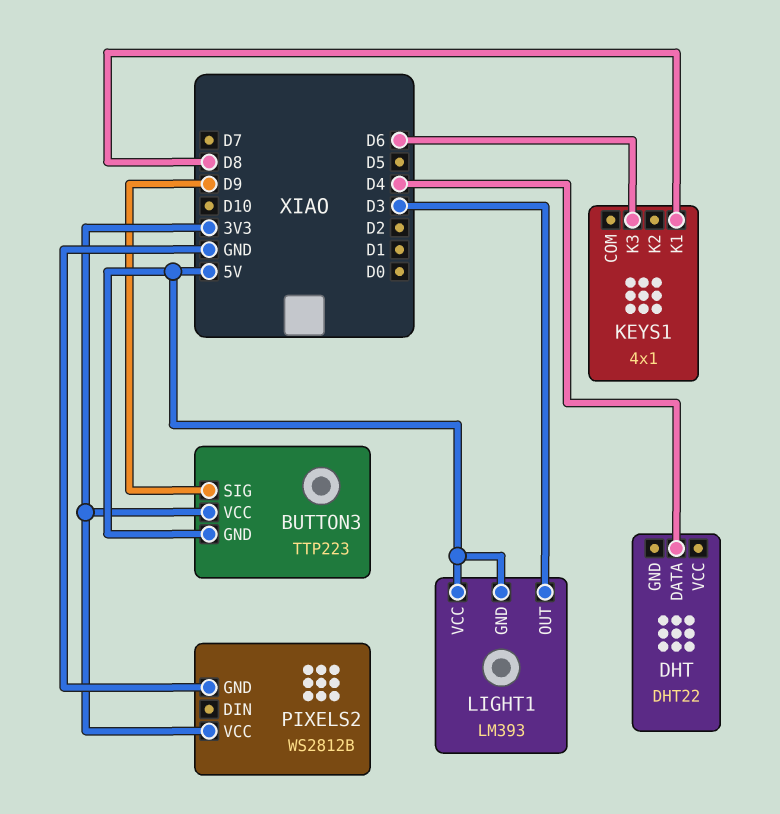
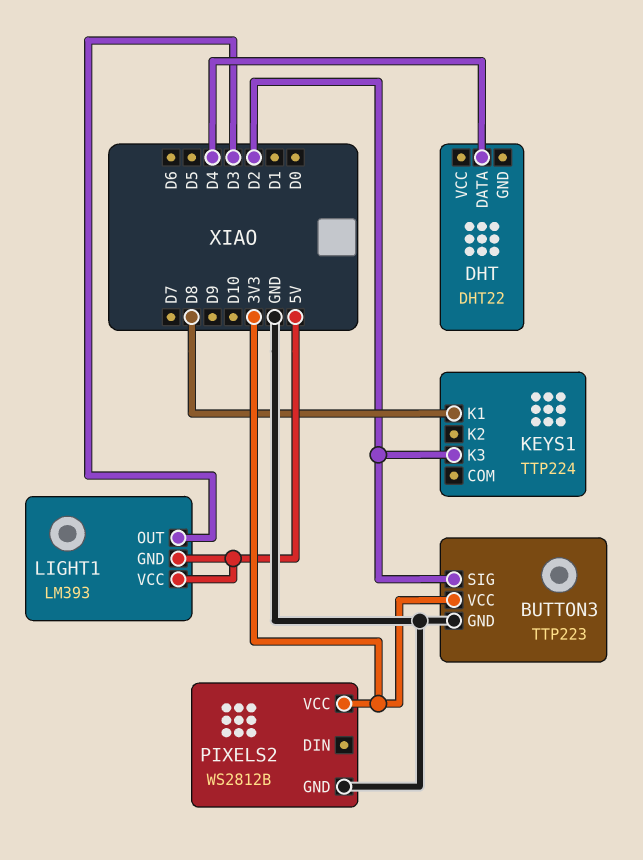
BUTTON3 pin GND: 5V -> GND
BUTTON3 pin SIG: D9 -> D2
KEYS1: 4x1 -> TTP224
KEYS1 pin K3: D6 -> D2

